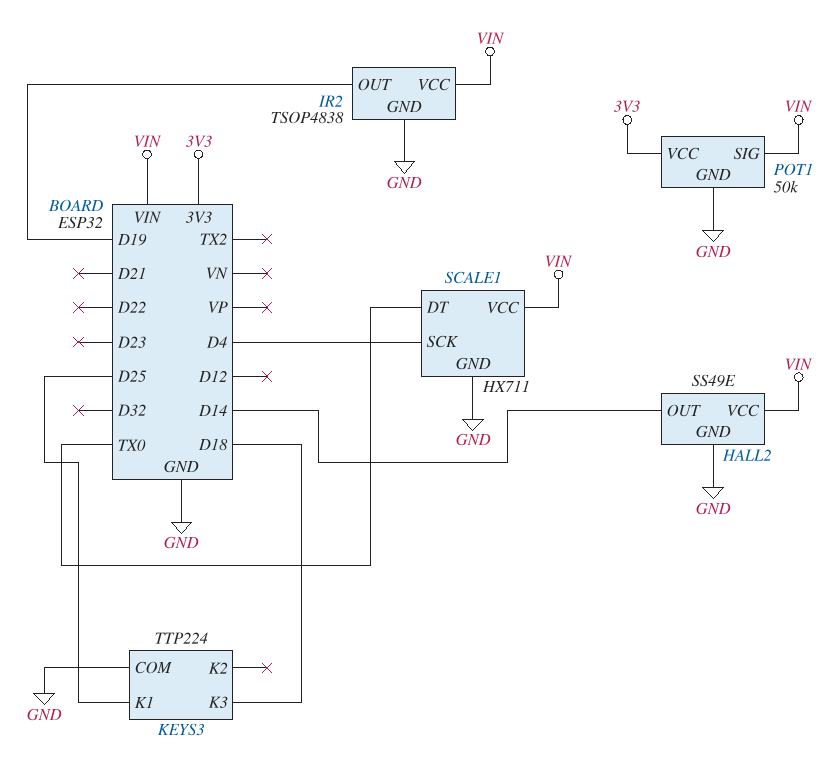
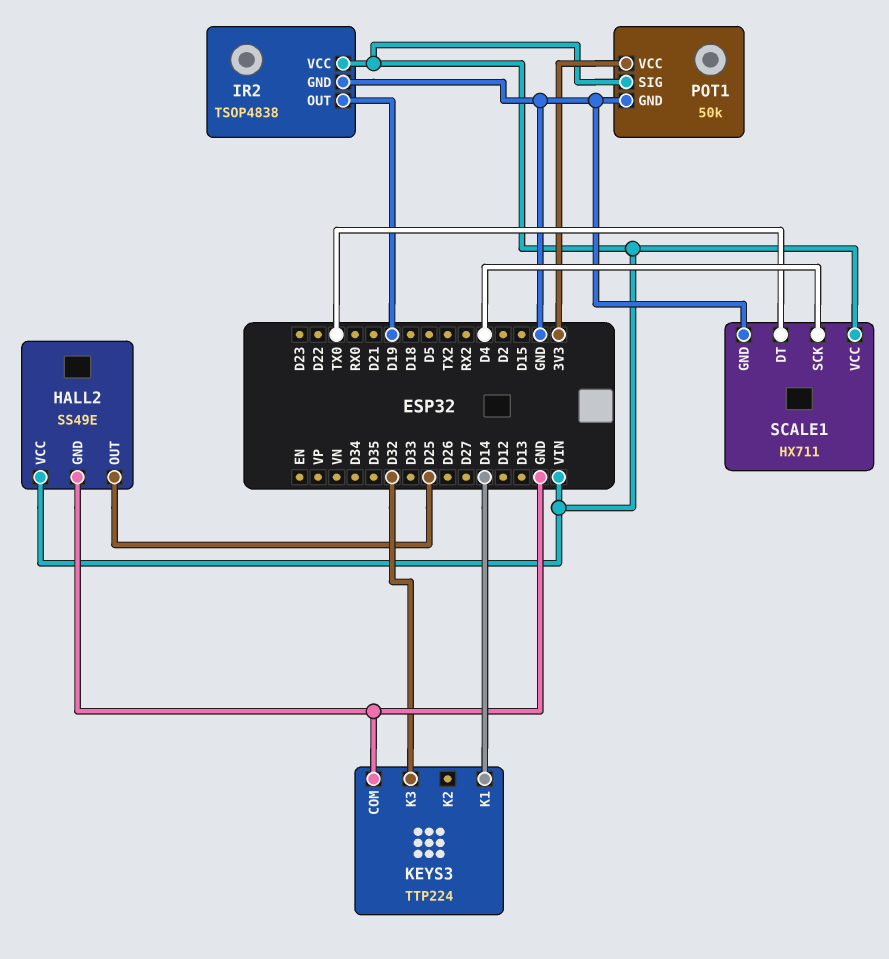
HALL2 pin OUT: D14 -> D25
KEYS3 pin K1: D25 -> D14
KEYS3 pin K3: D18 -> D32

